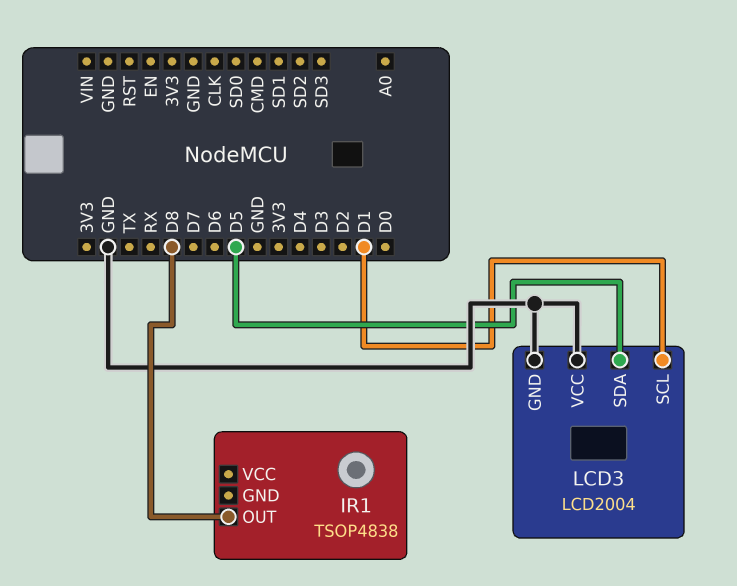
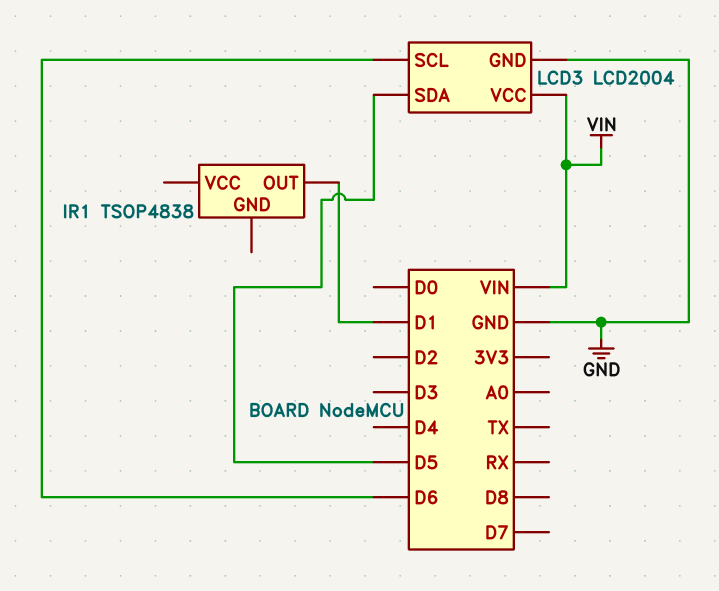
IR1 pin OUT: D8 -> D1
LCD3 pin SCL: D1 -> D6
LCD3 pin VCC: GND -> VIN

